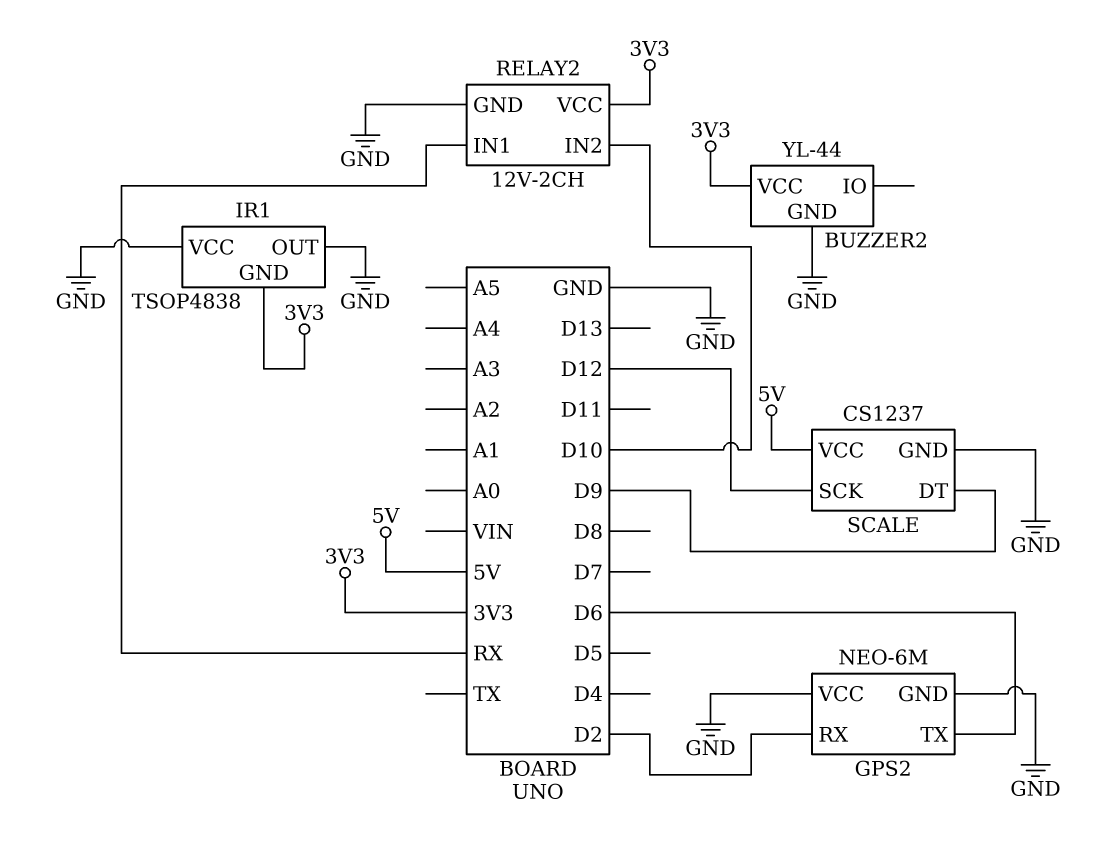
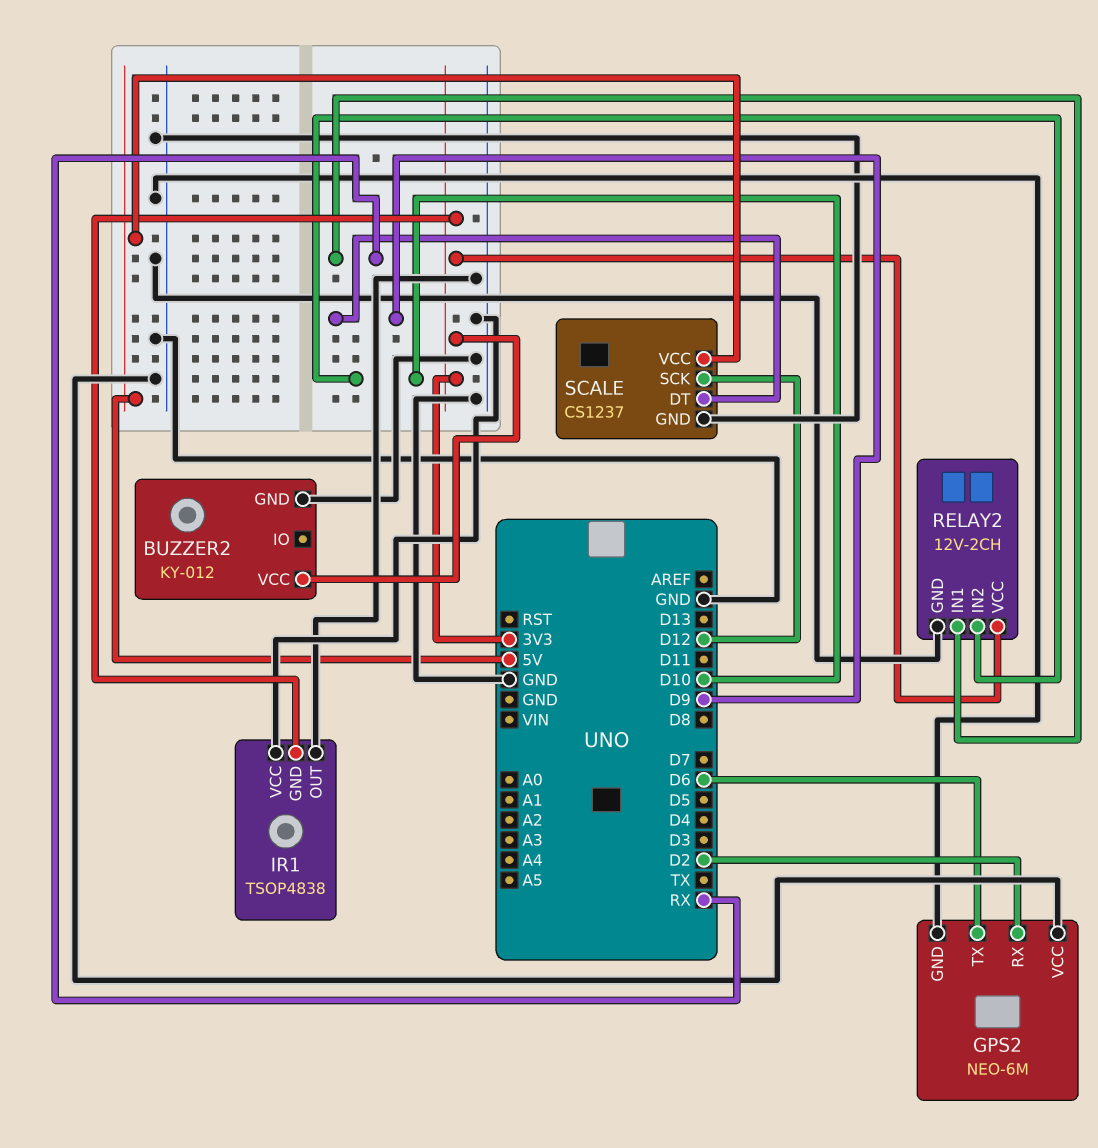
BUZZER2: YL-44 -> KY-012

